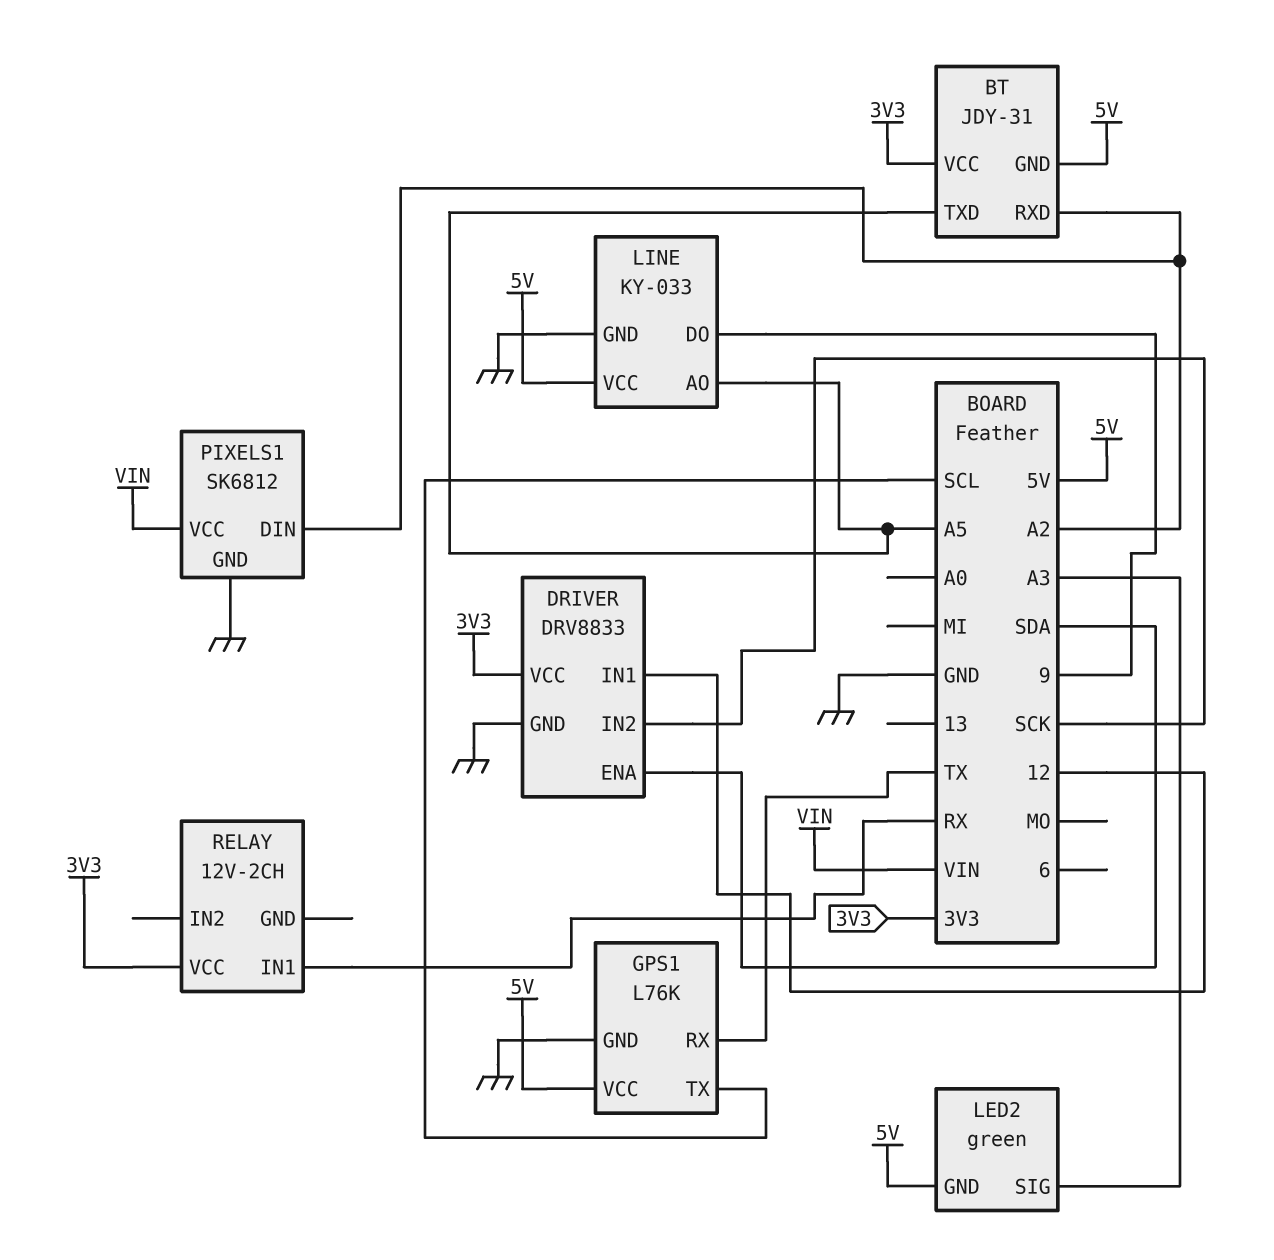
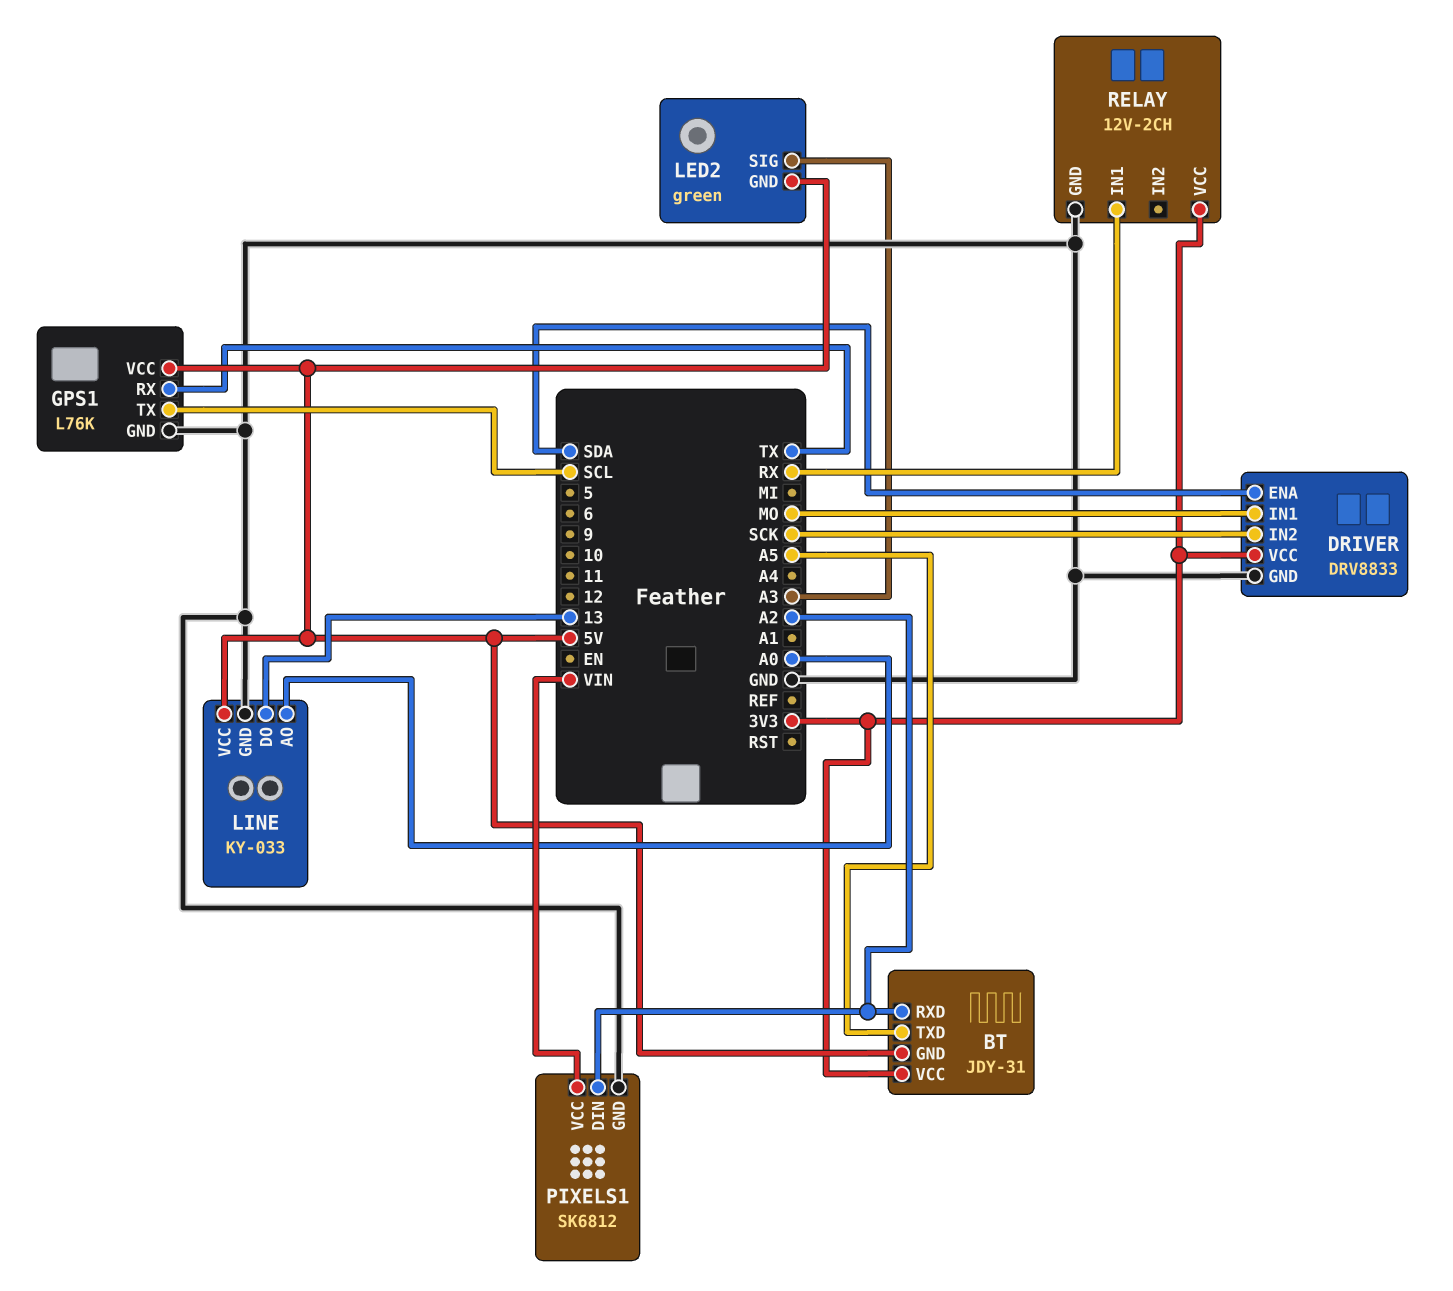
DRIVER pin IN1: 12 -> MO
LINE pin AO: A5 -> A0
LINE pin DO: 9 -> 13
RELAY pin GND: none -> GND

